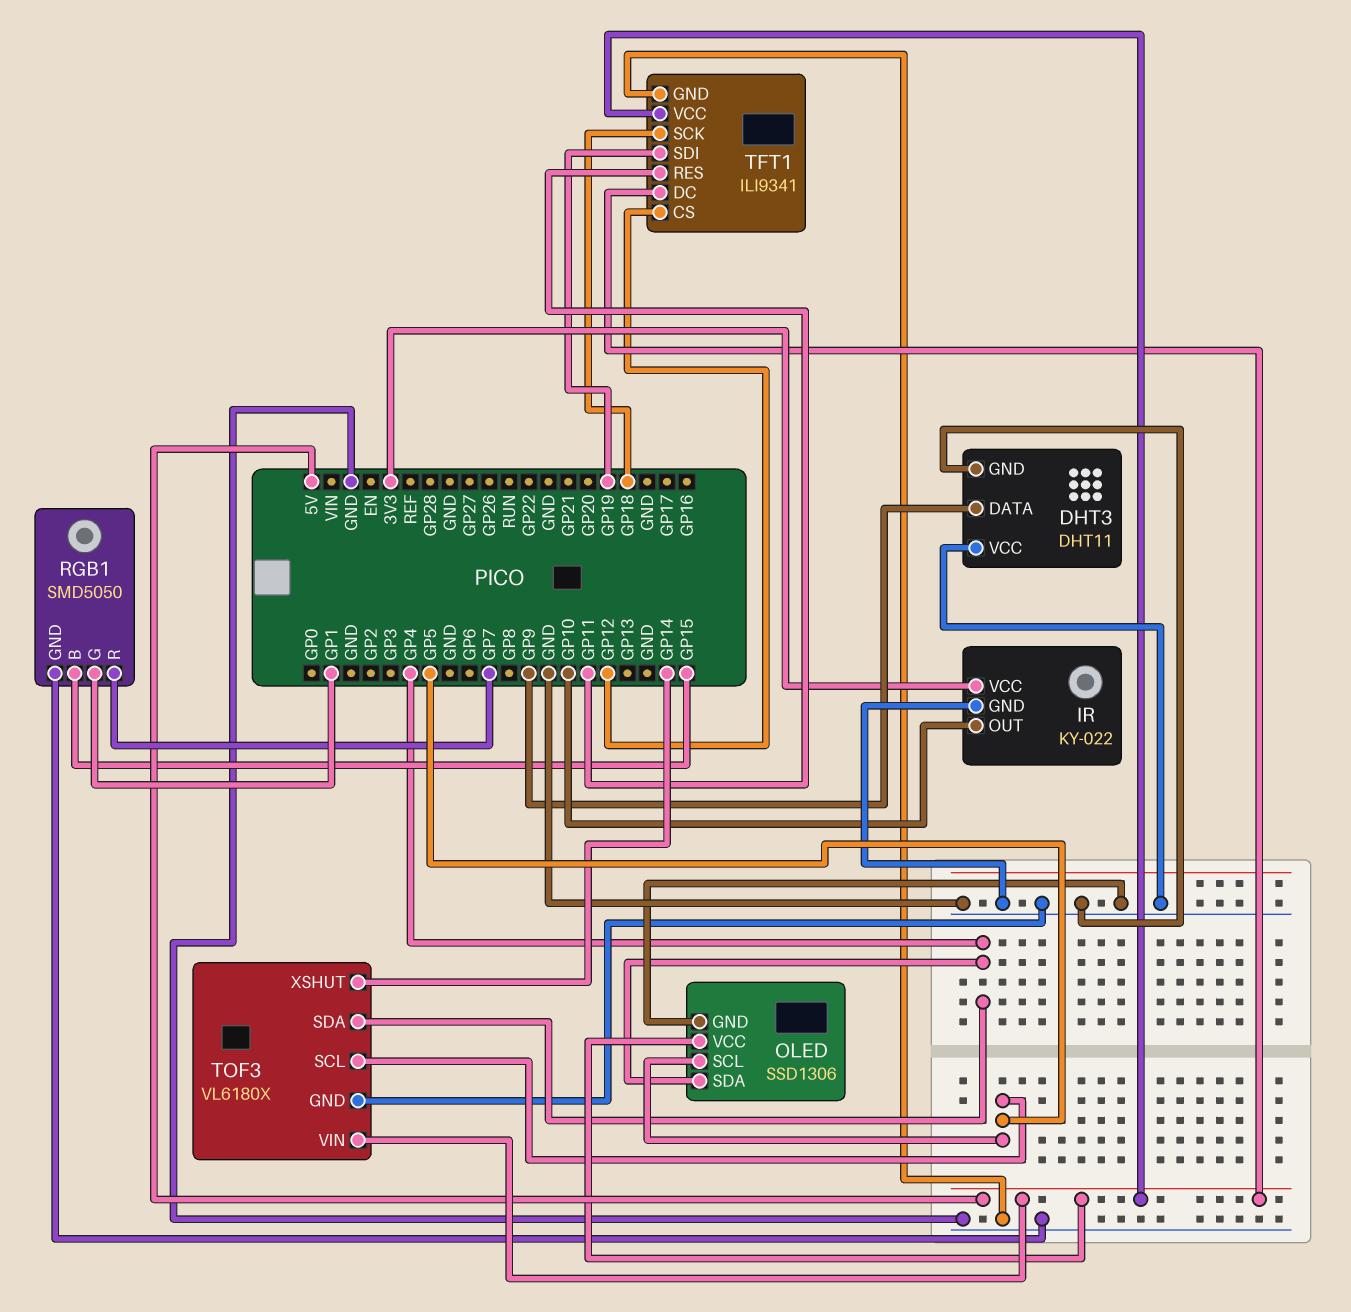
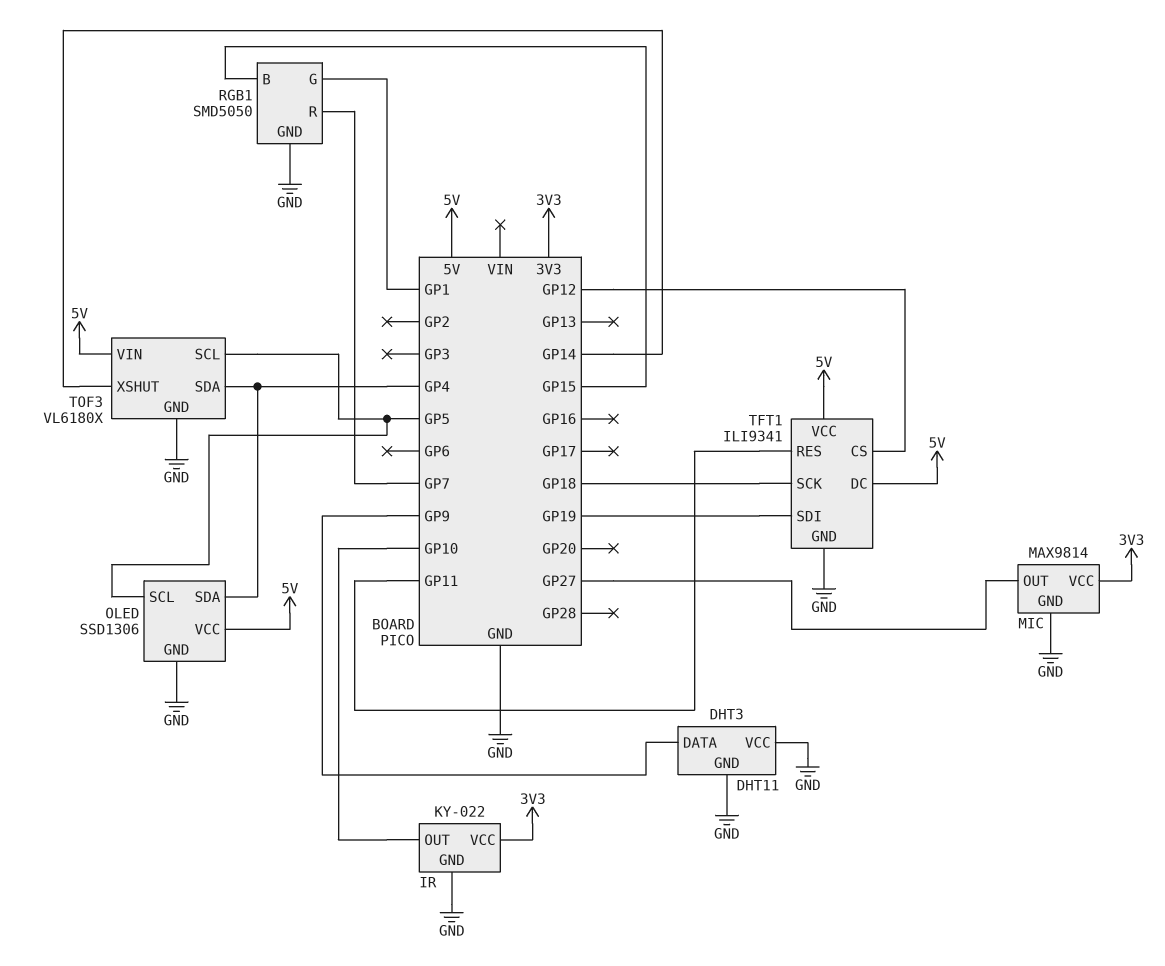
MIC: none -> MAX9814
MIC pin GND: none -> GND
MIC pin OUT: none -> GP27
MIC pin VCC: none -> 3V3

